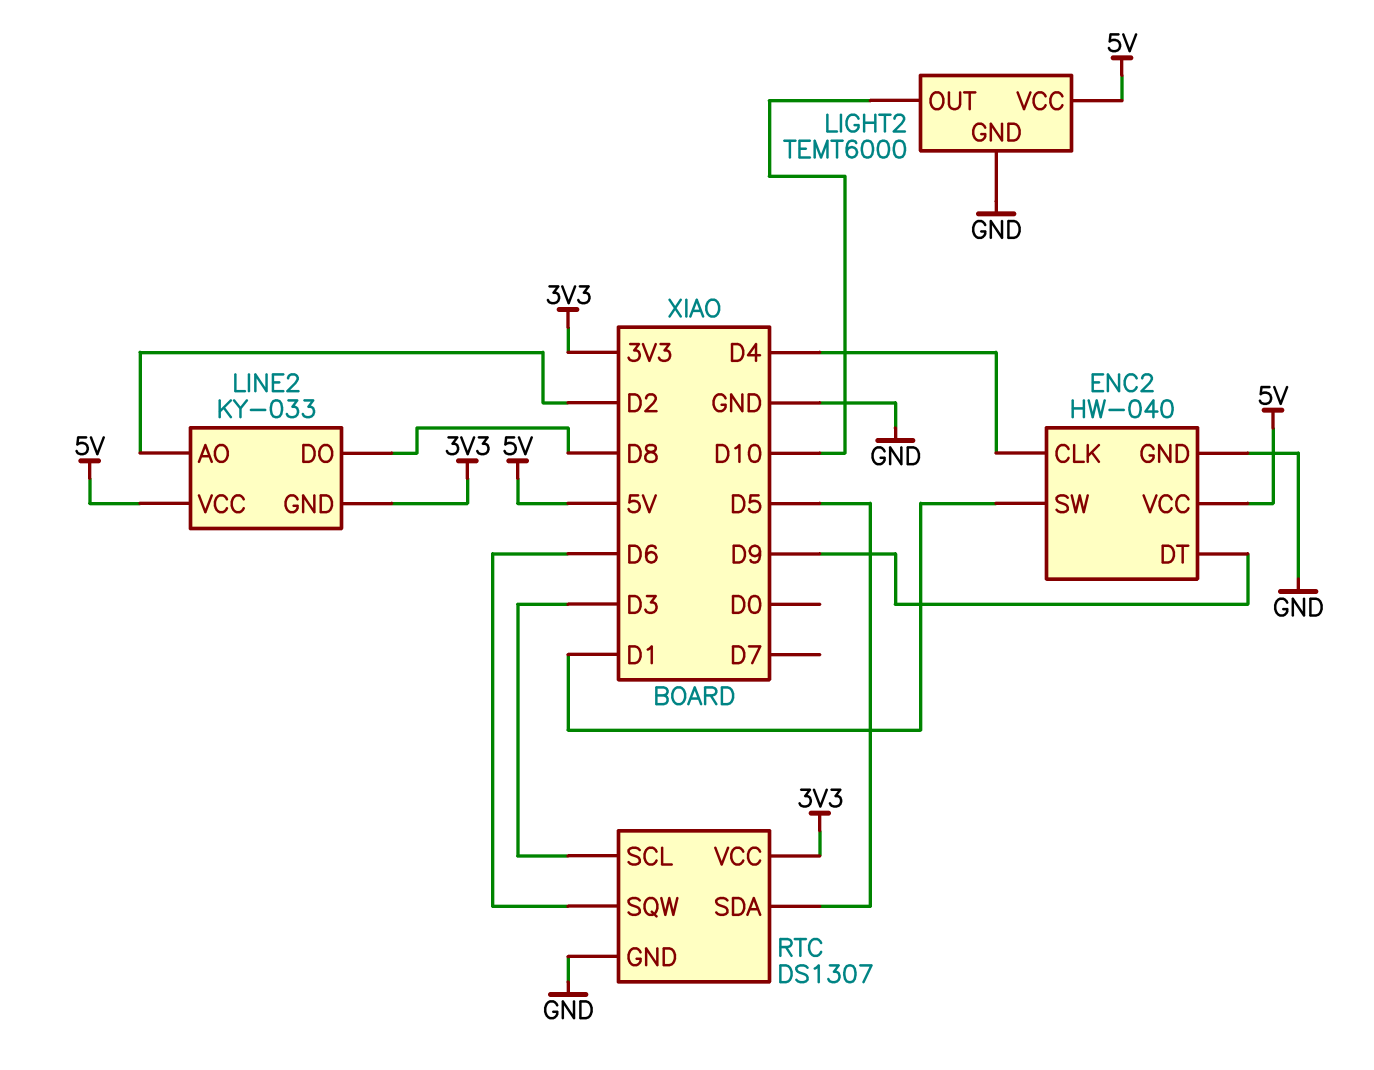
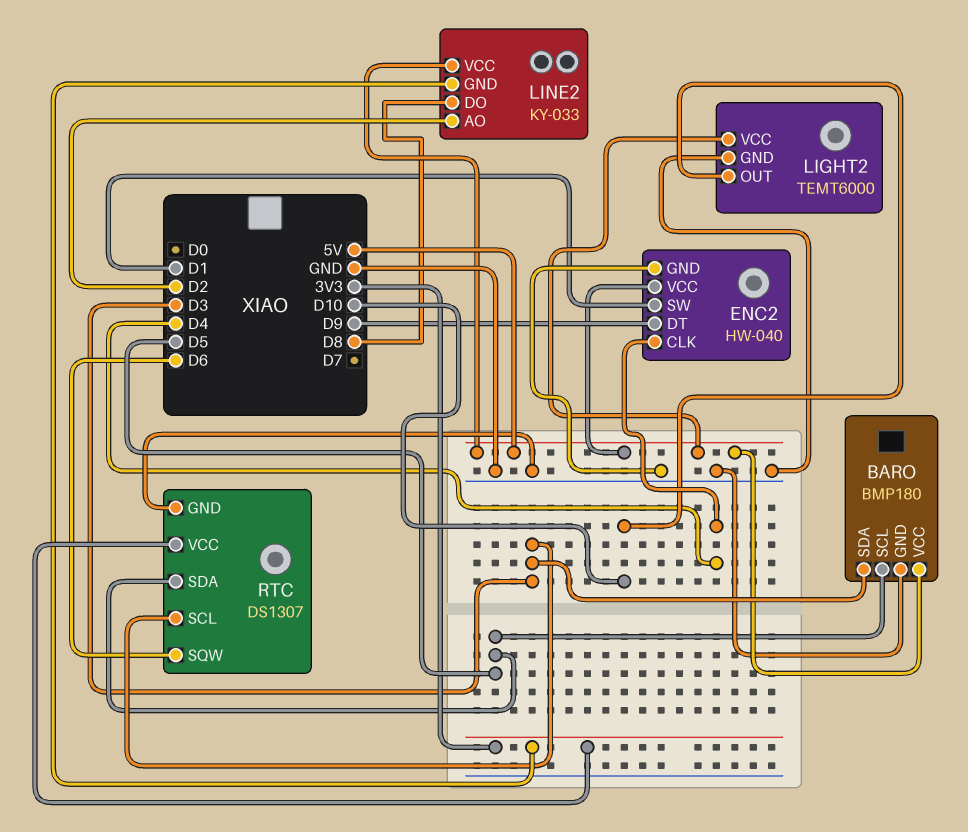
BARO: none -> BMP180
BARO pin GND: none -> GND
BARO pin SCL: none -> D5
BARO pin SDA: none -> D3
BARO pin VCC: none -> 5V

